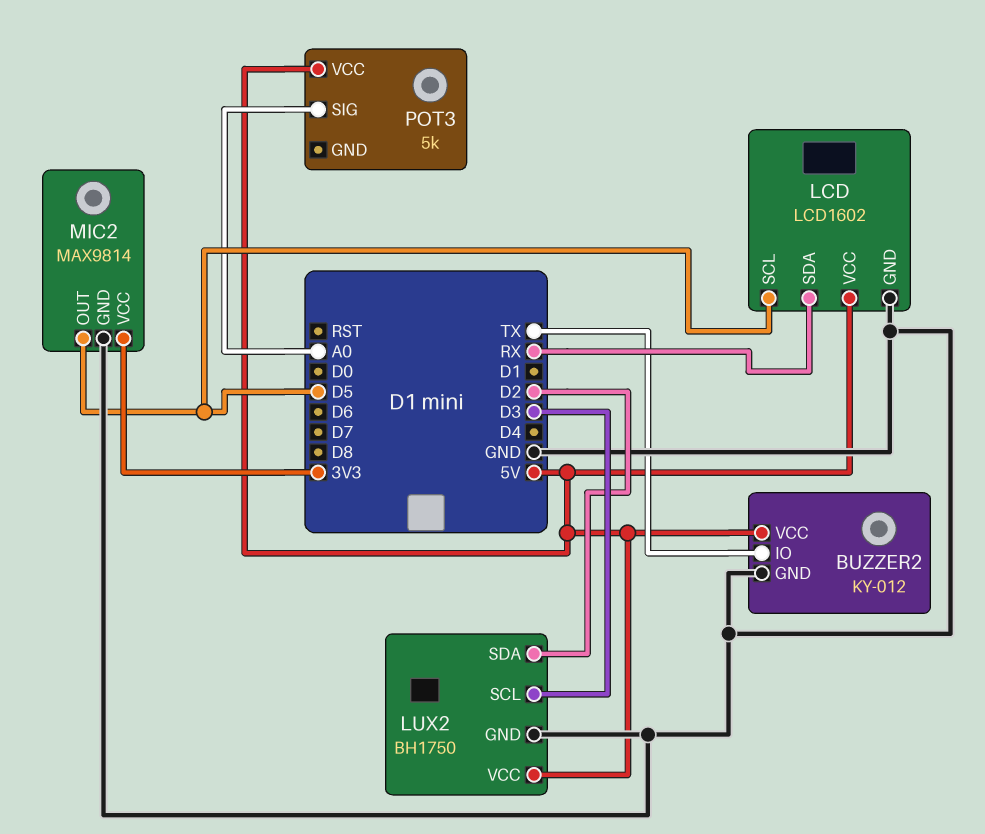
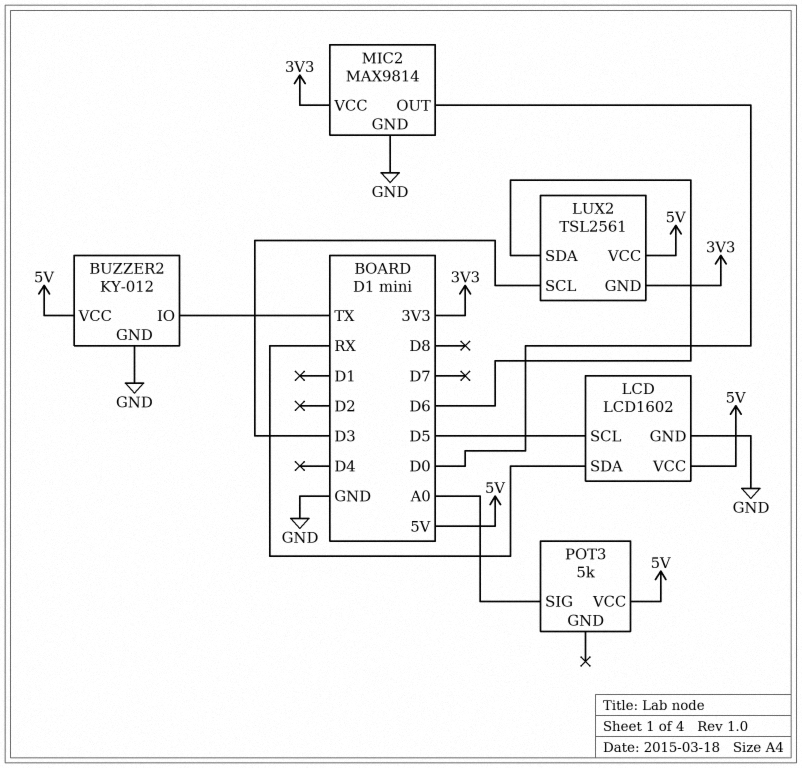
LUX2: BH1750 -> TSL2561
LUX2 pin GND: GND -> 3V3
LUX2 pin SDA: D2 -> D6
MIC2 pin OUT: D5 -> D0

